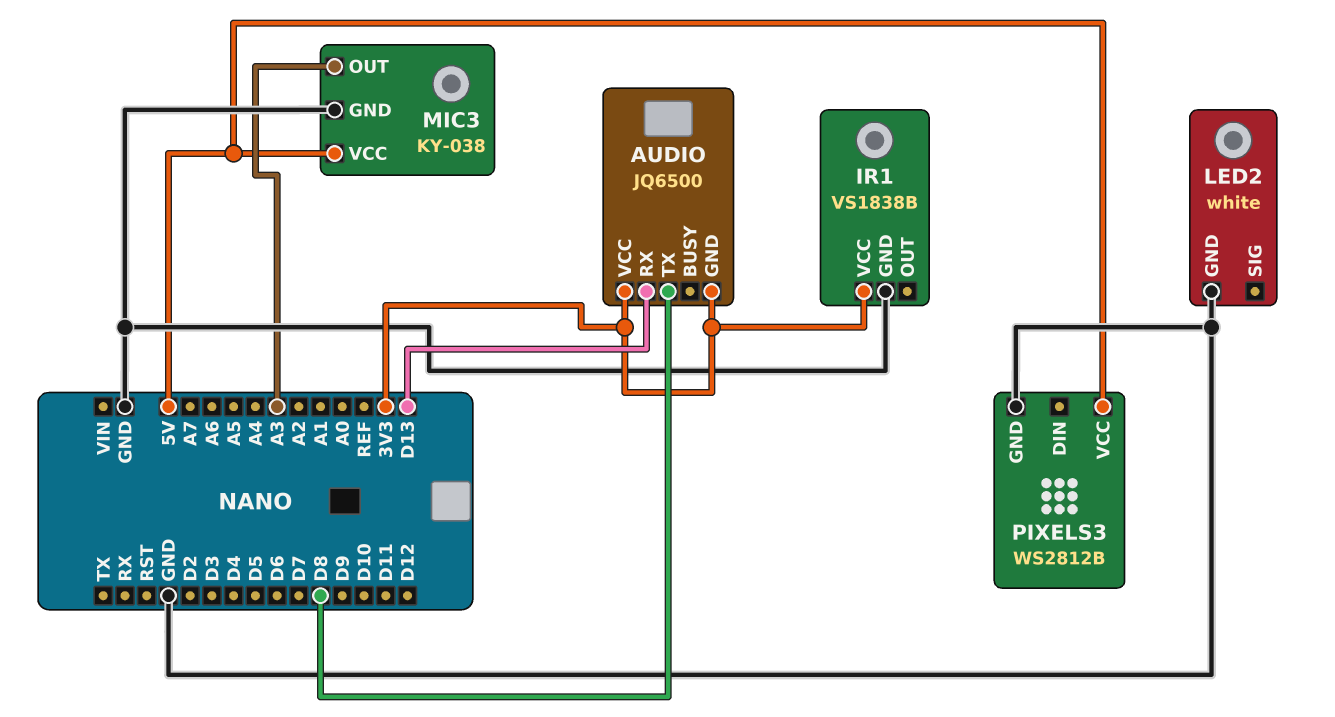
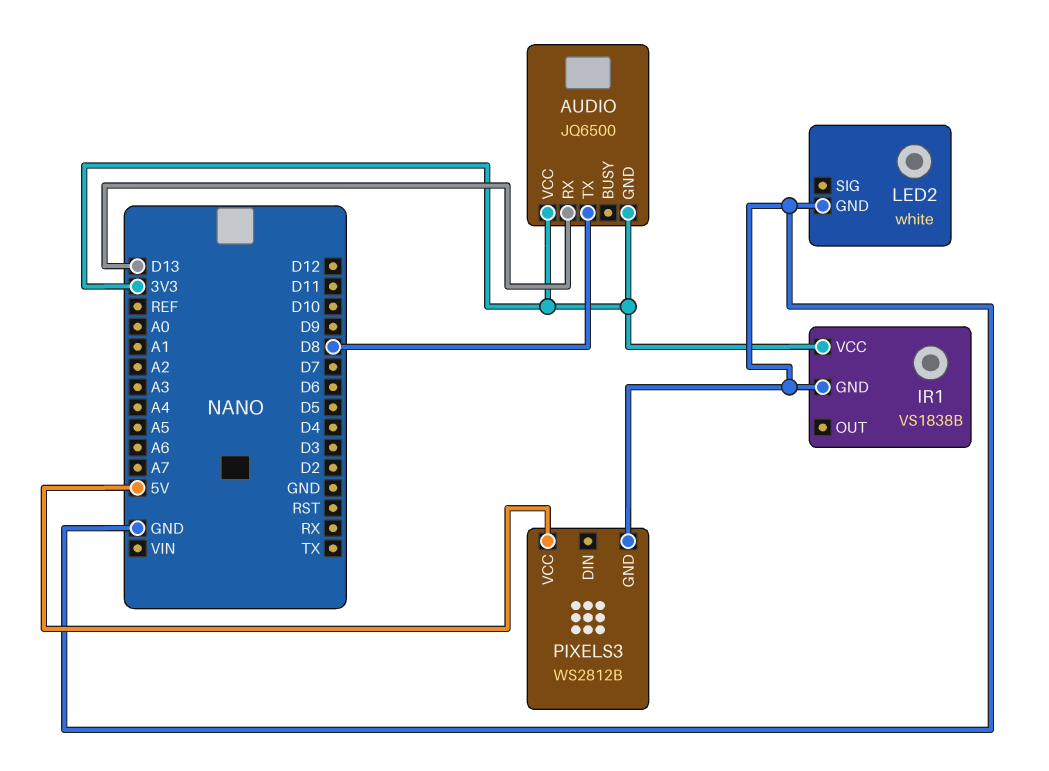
MIC3: KY-038 -> none
MIC3 pin GND: GND -> none
MIC3 pin OUT: A3 -> none
MIC3 pin VCC: 5V -> none

